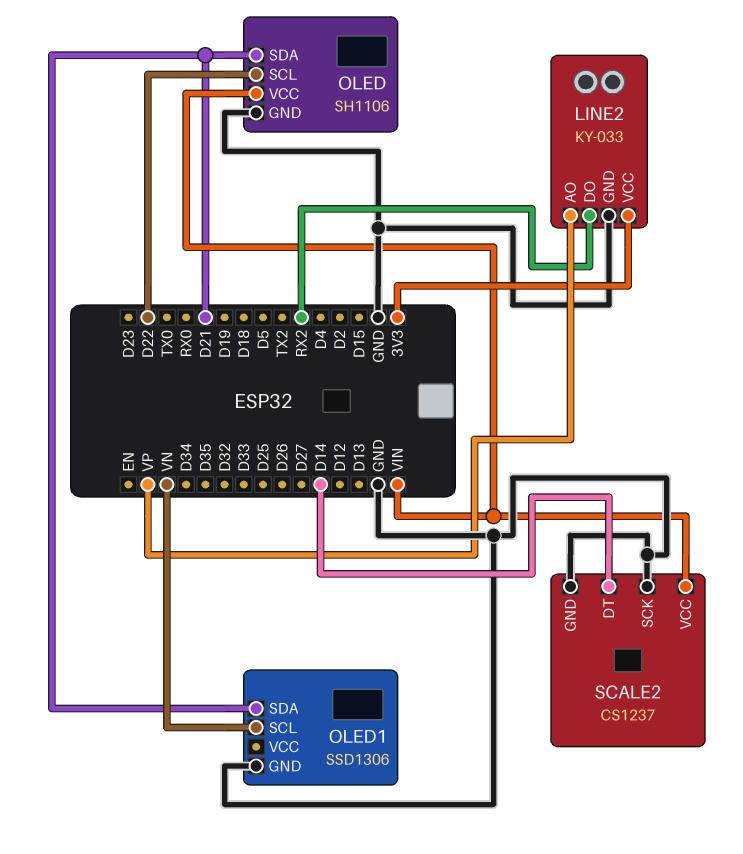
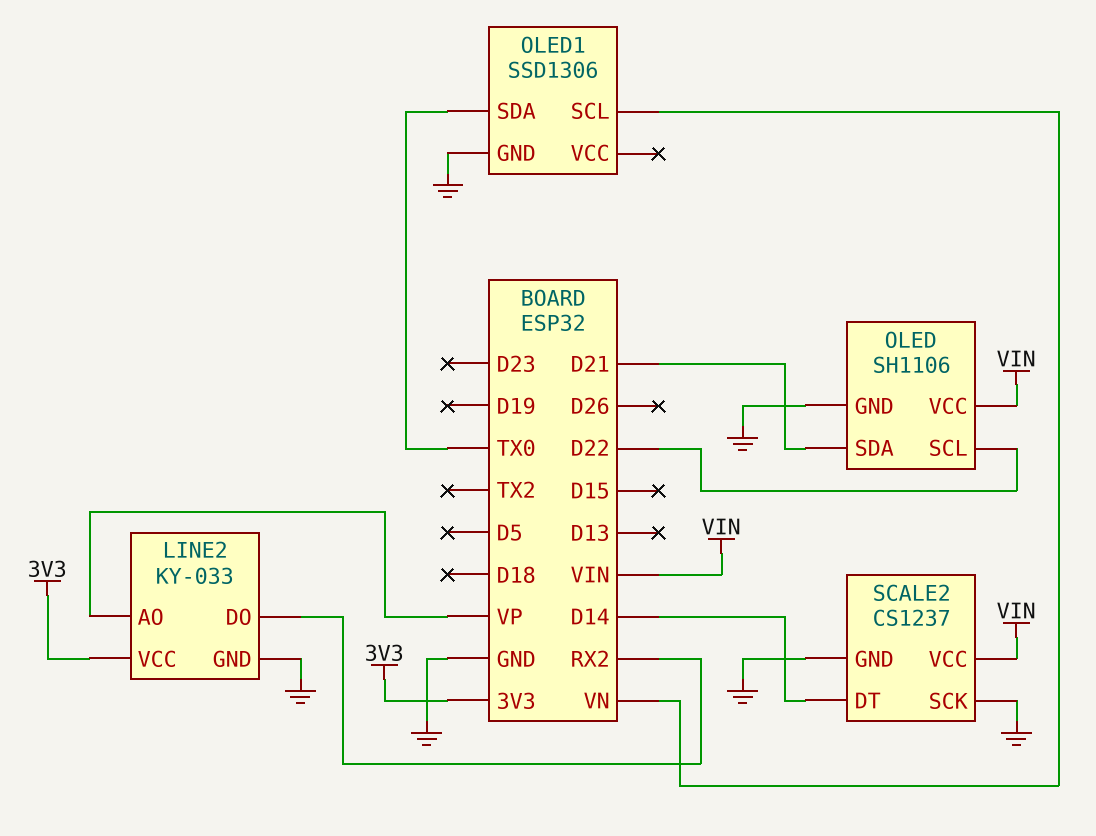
OLED1 pin SDA: D21 -> TX0

